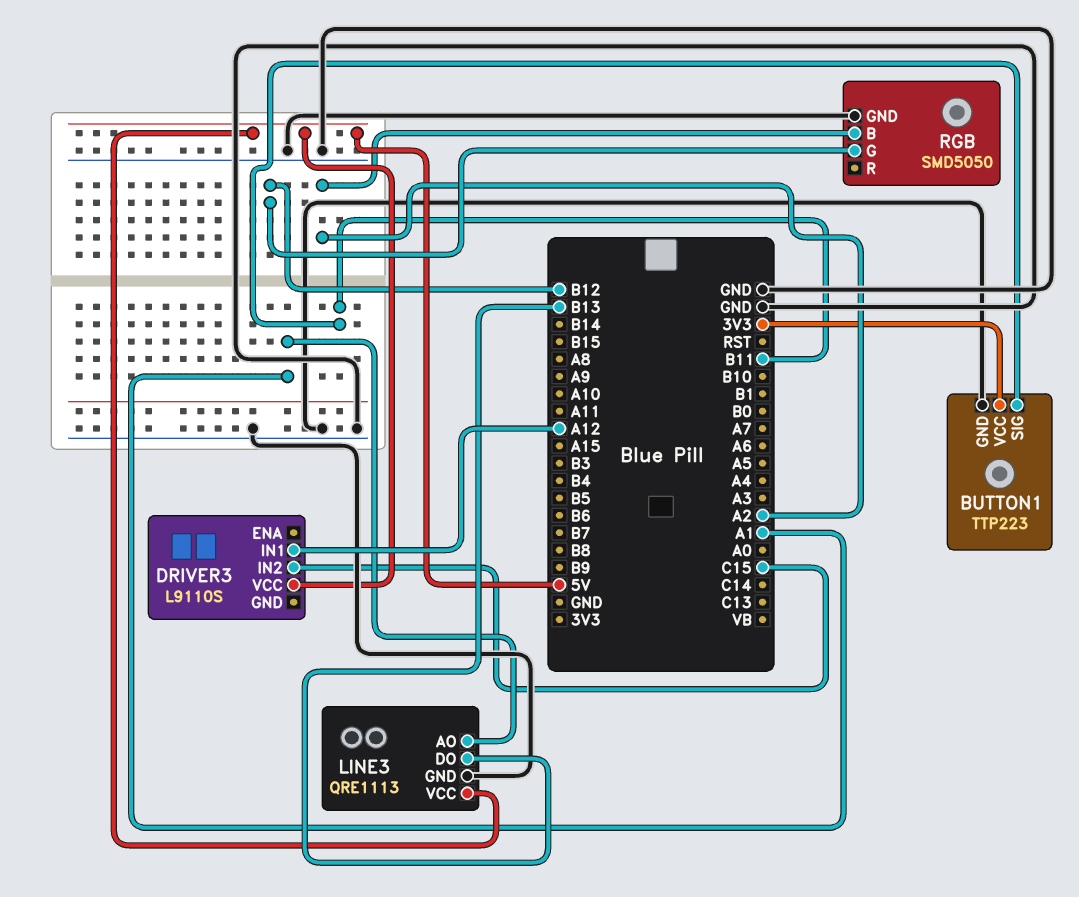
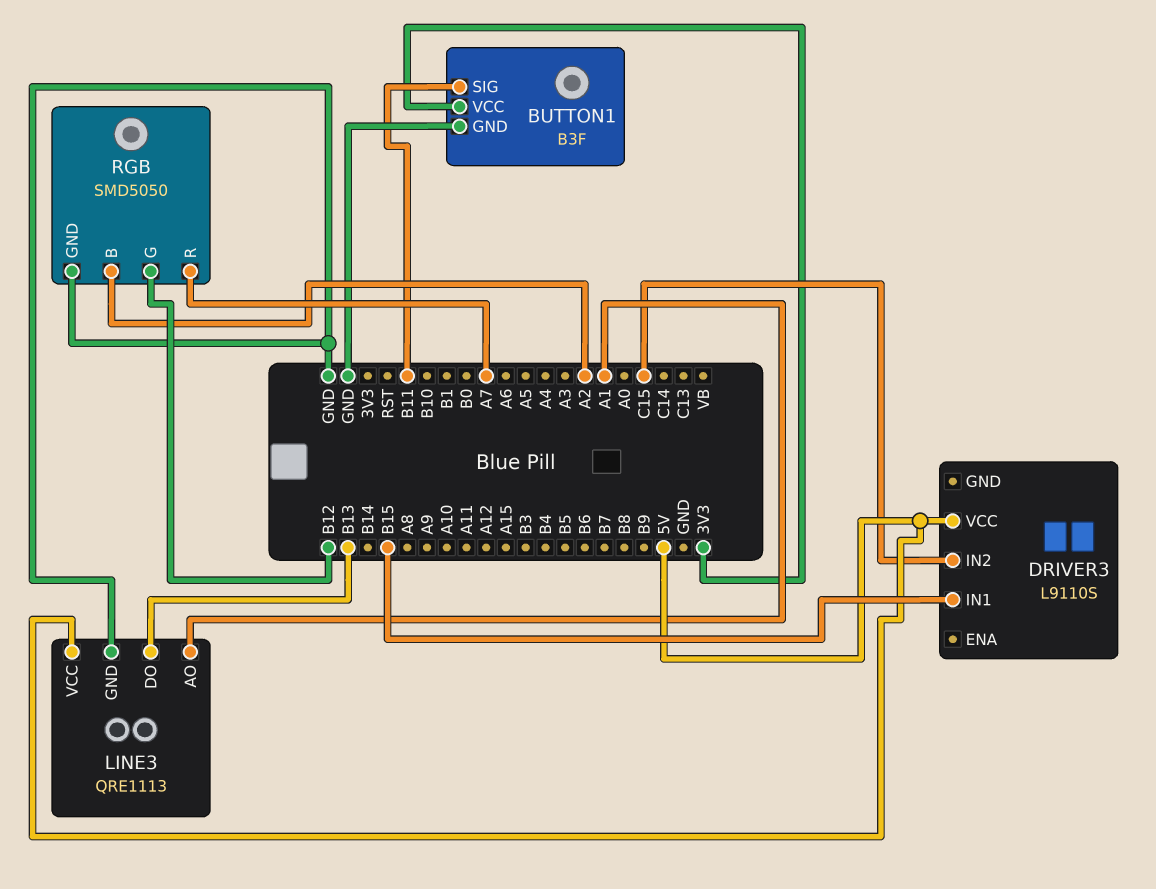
BUTTON1: TTP223 -> B3F
DRIVER3 pin IN1: A12 -> B15
RGB pin R: none -> A7

